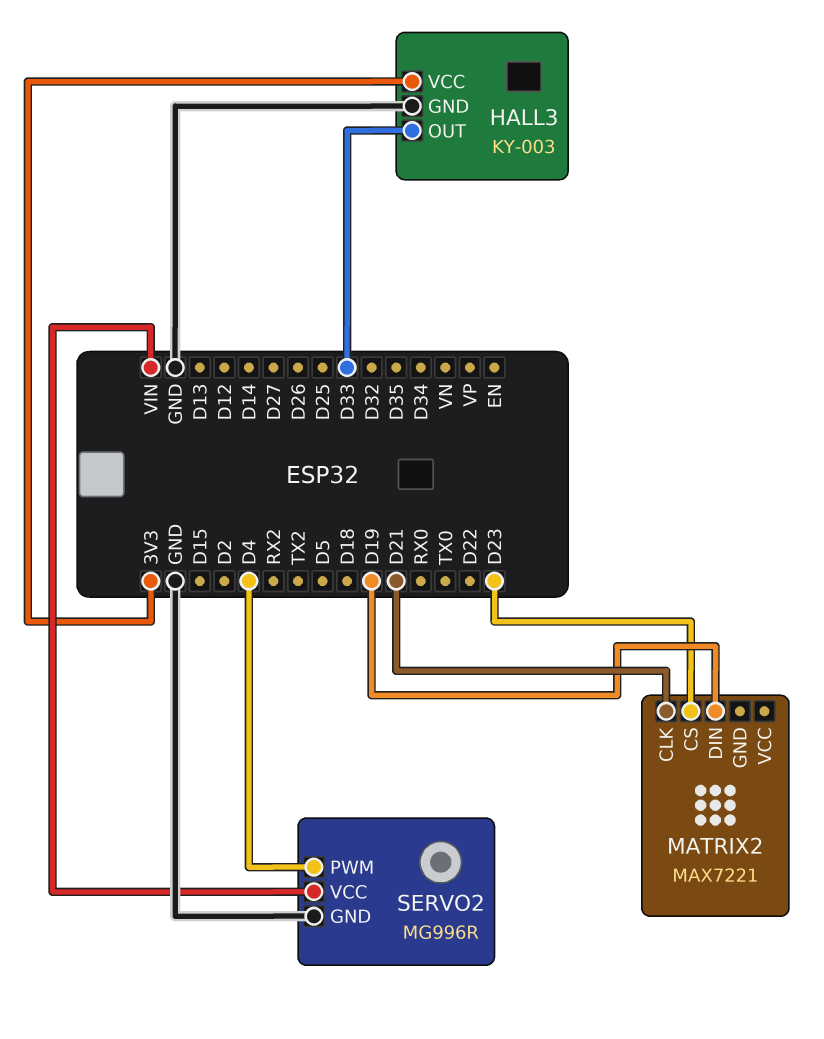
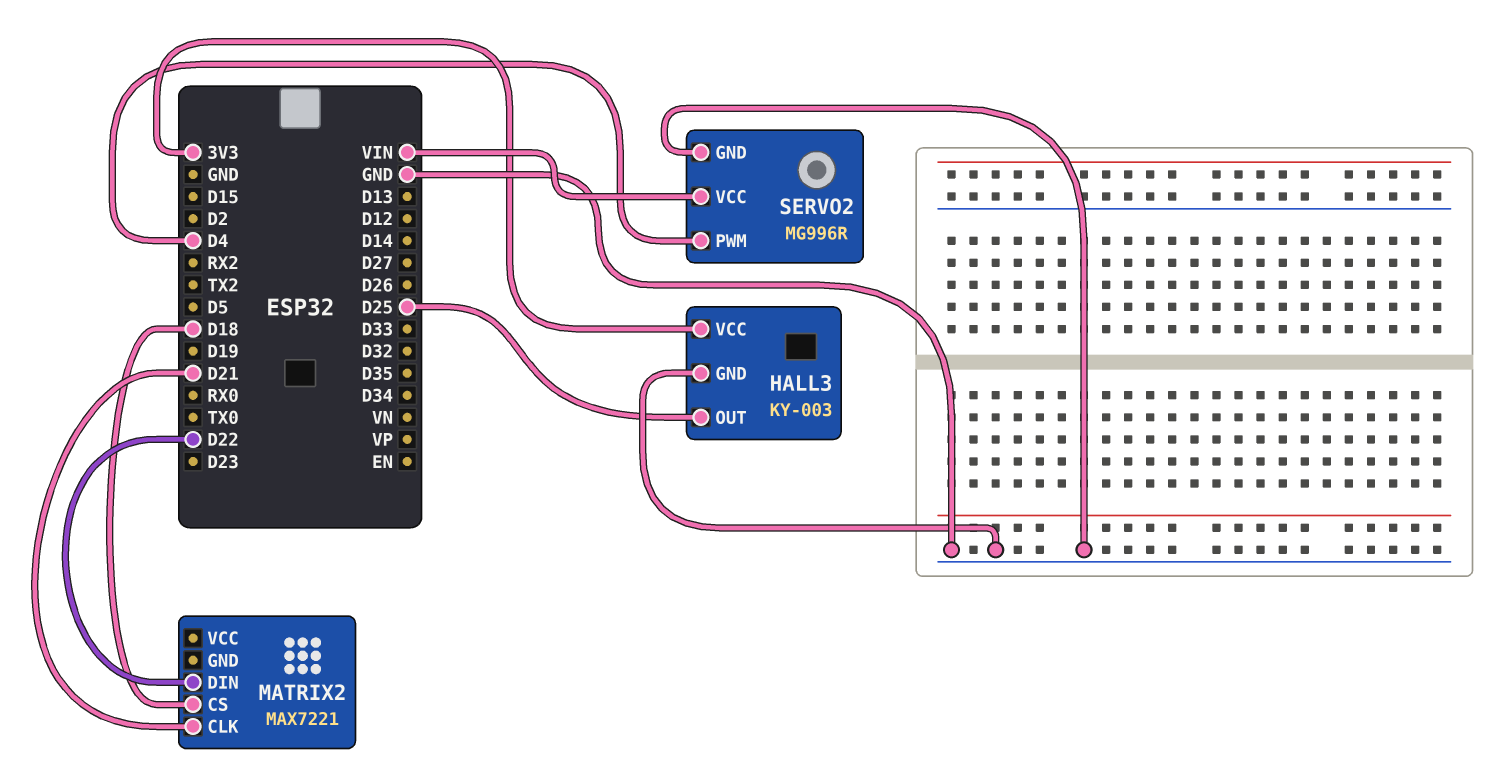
HALL3 pin OUT: D33 -> D25
MATRIX2 pin CS: D23 -> D18
MATRIX2 pin DIN: D19 -> D22

